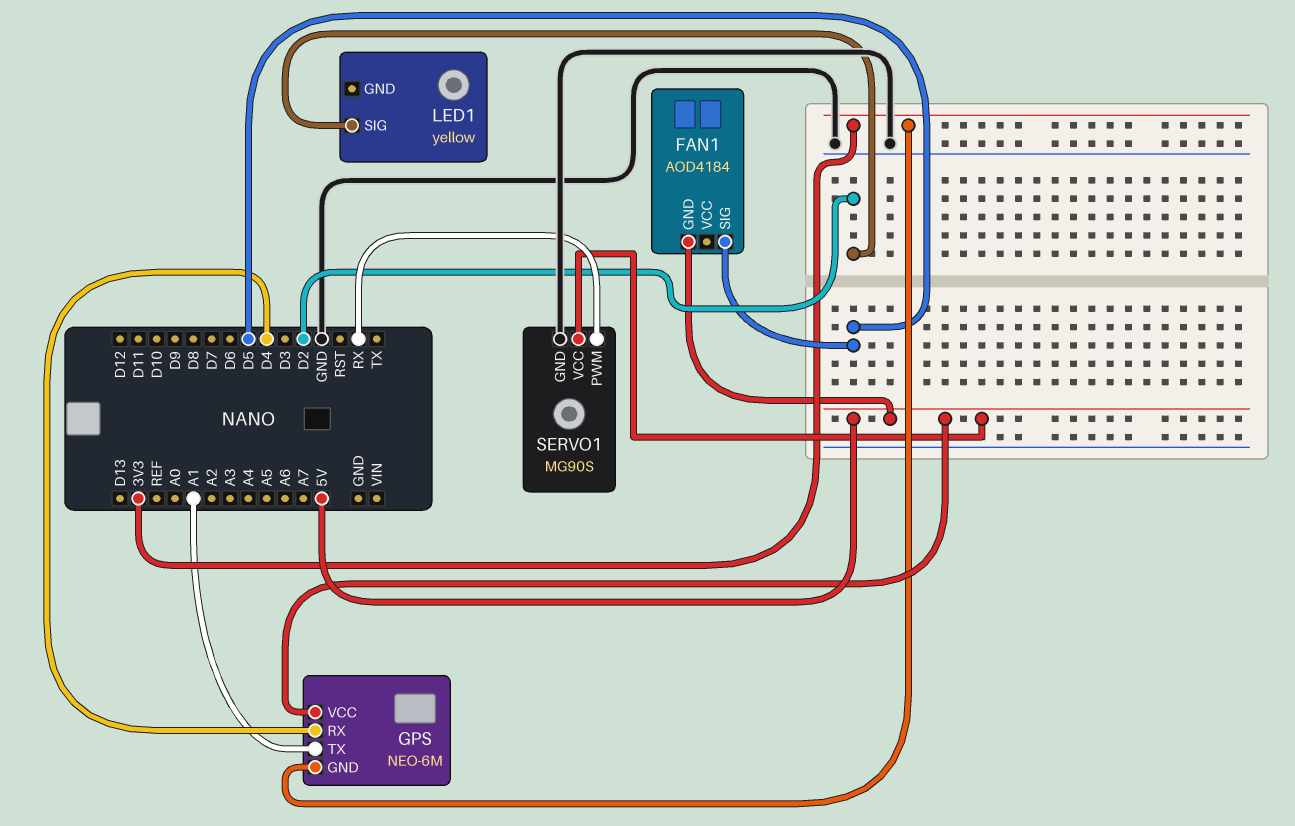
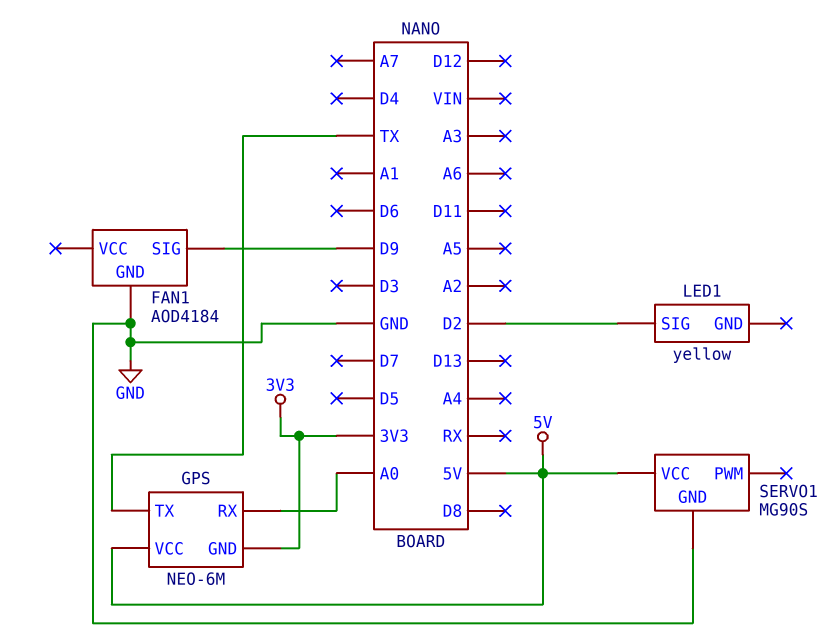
FAN1 pin GND: 5V -> GND
FAN1 pin SIG: D5 -> D9
GPS pin RX: D4 -> A0
GPS pin TX: A1 -> TX
SERVO1 pin PWM: RX -> none

